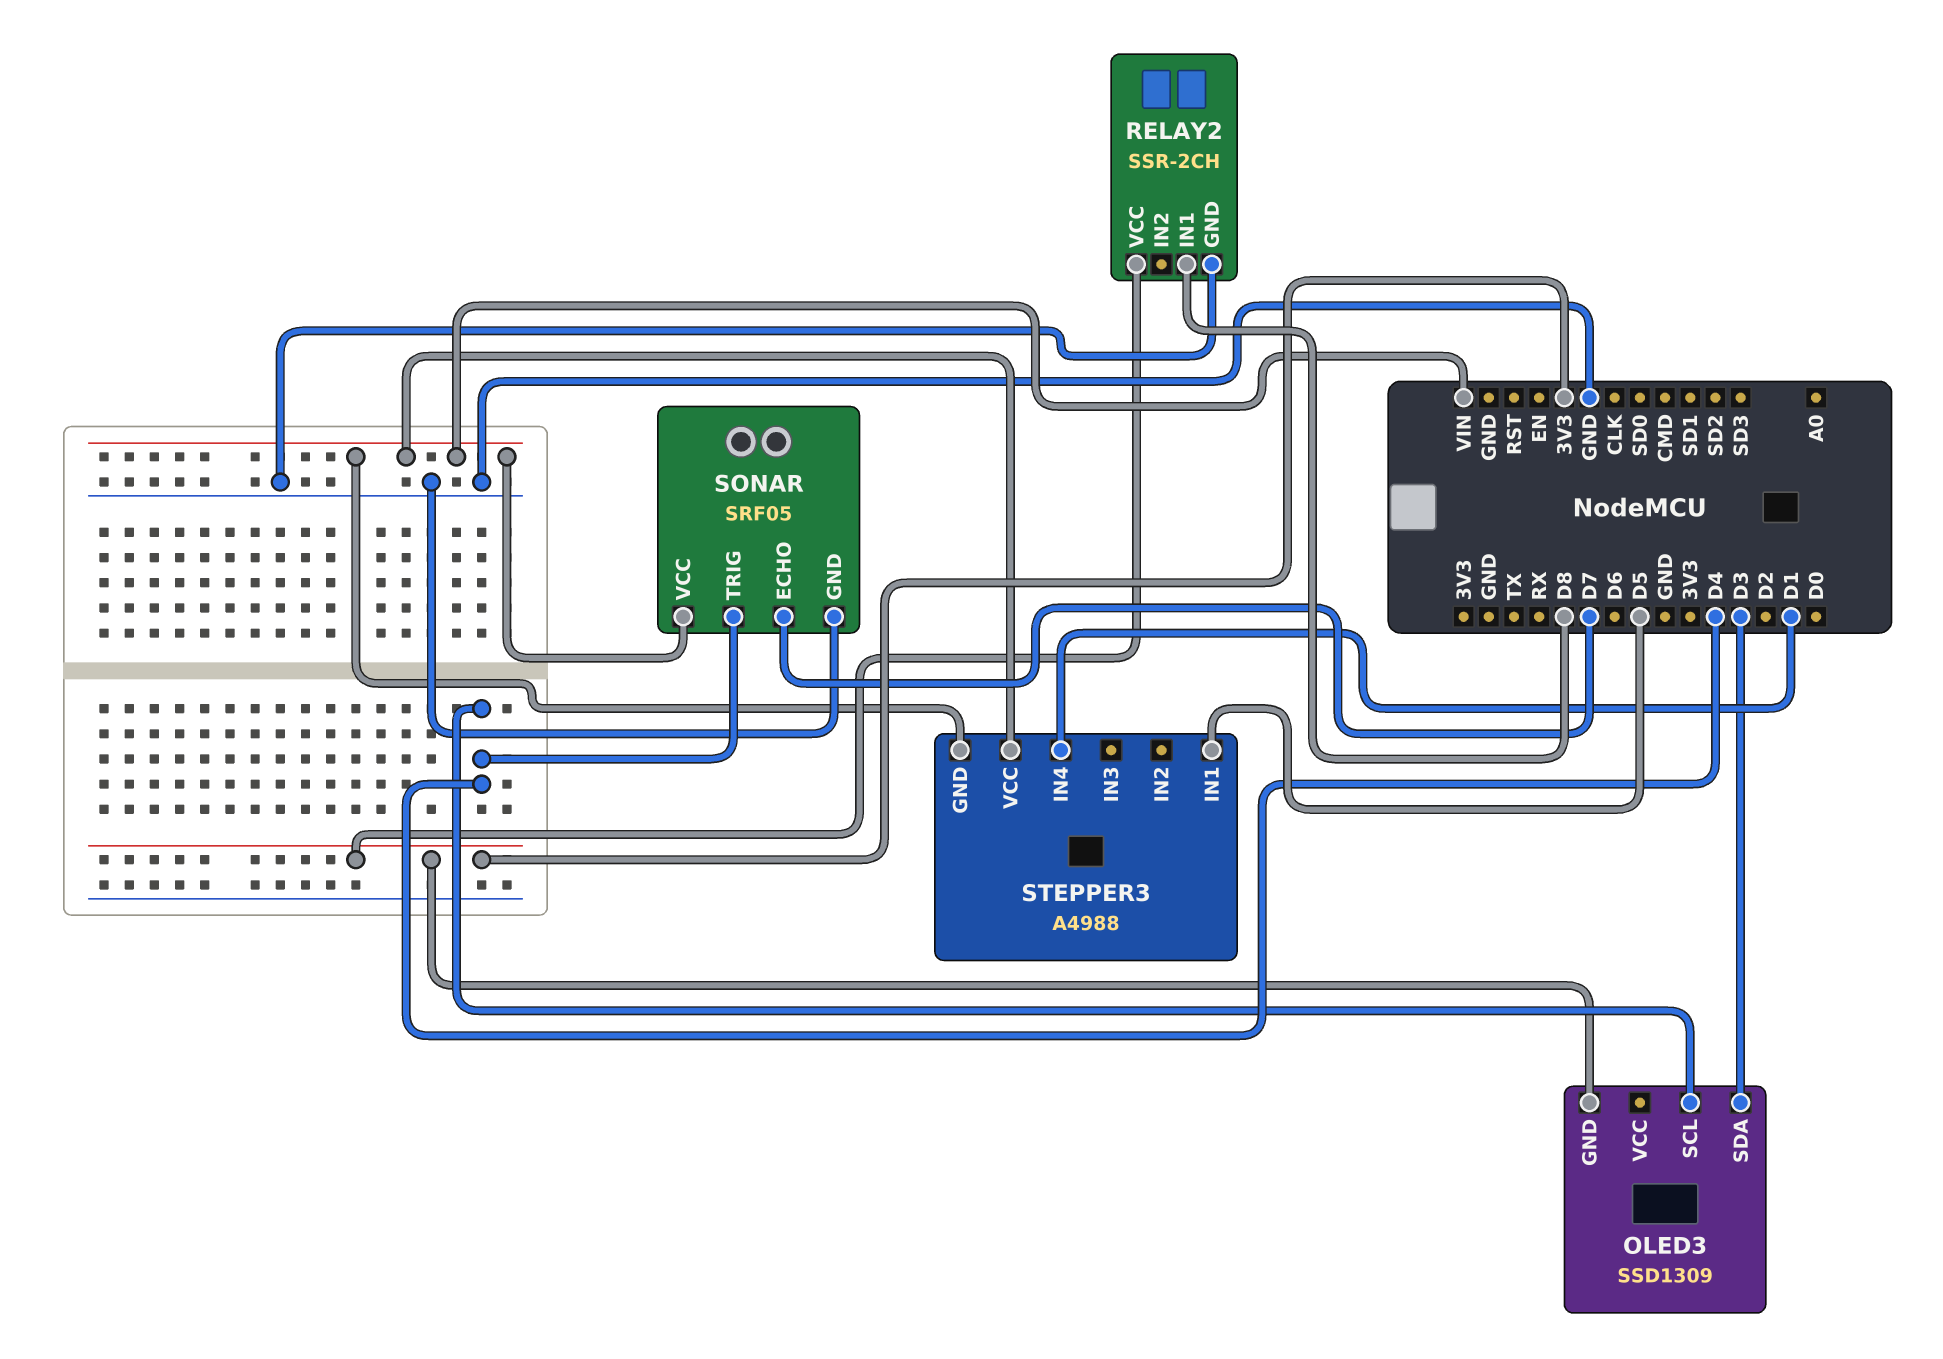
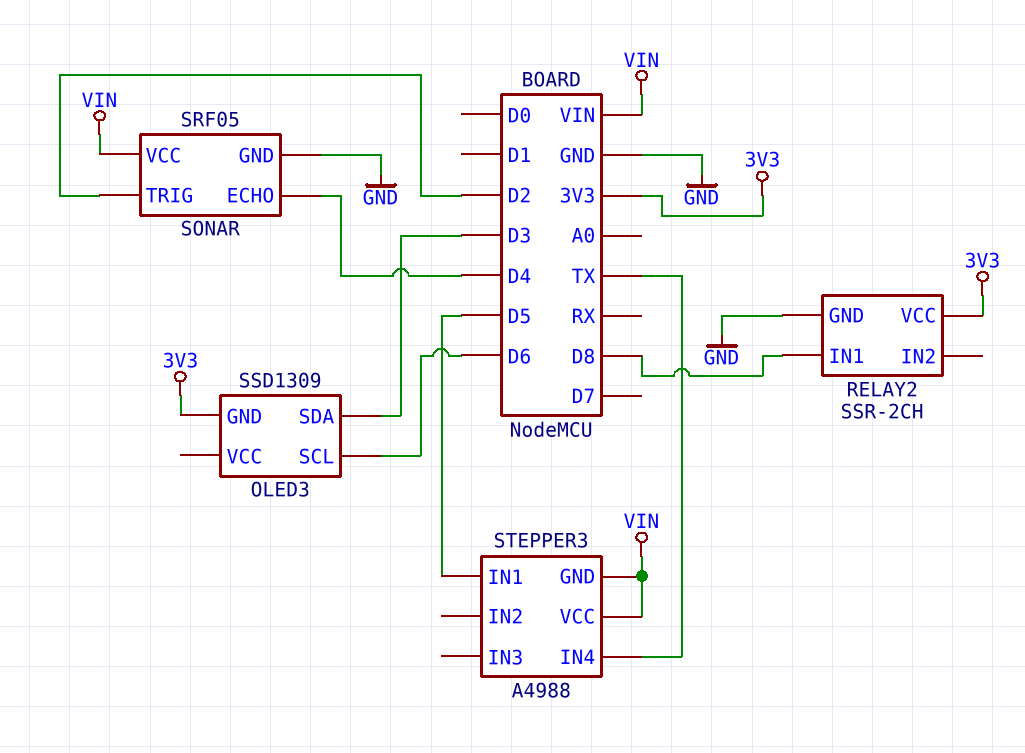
OLED3 pin SCL: D4 -> D6
SONAR pin ECHO: D7 -> D4
SONAR pin TRIG: D4 -> D2
STEPPER3 pin IN4: D1 -> TX

